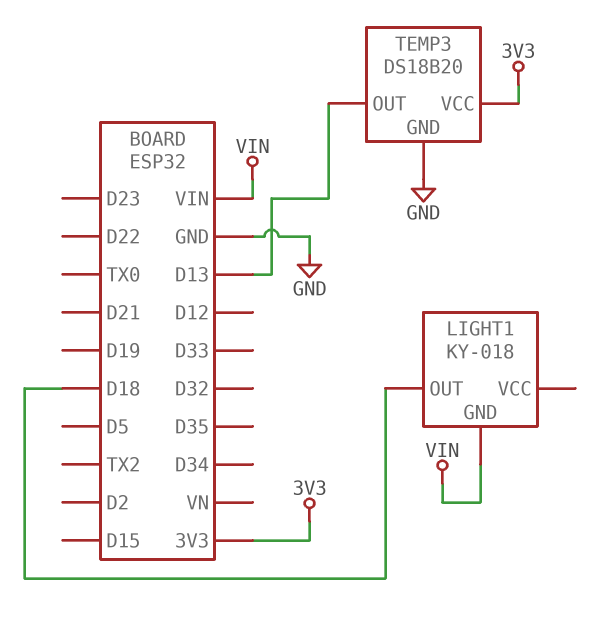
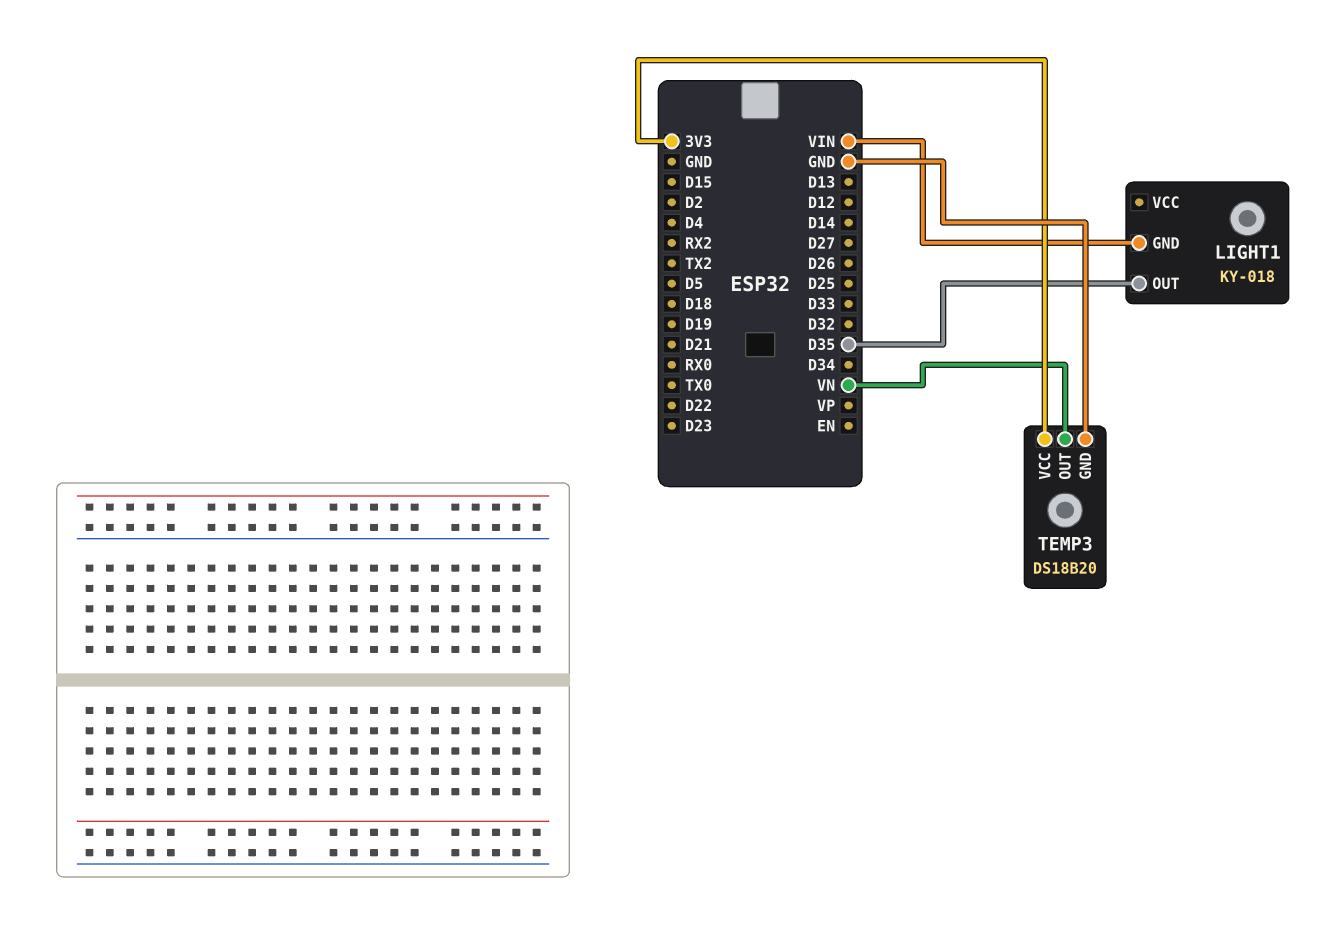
LIGHT1 pin OUT: D18 -> D35
TEMP3 pin OUT: D13 -> VN

